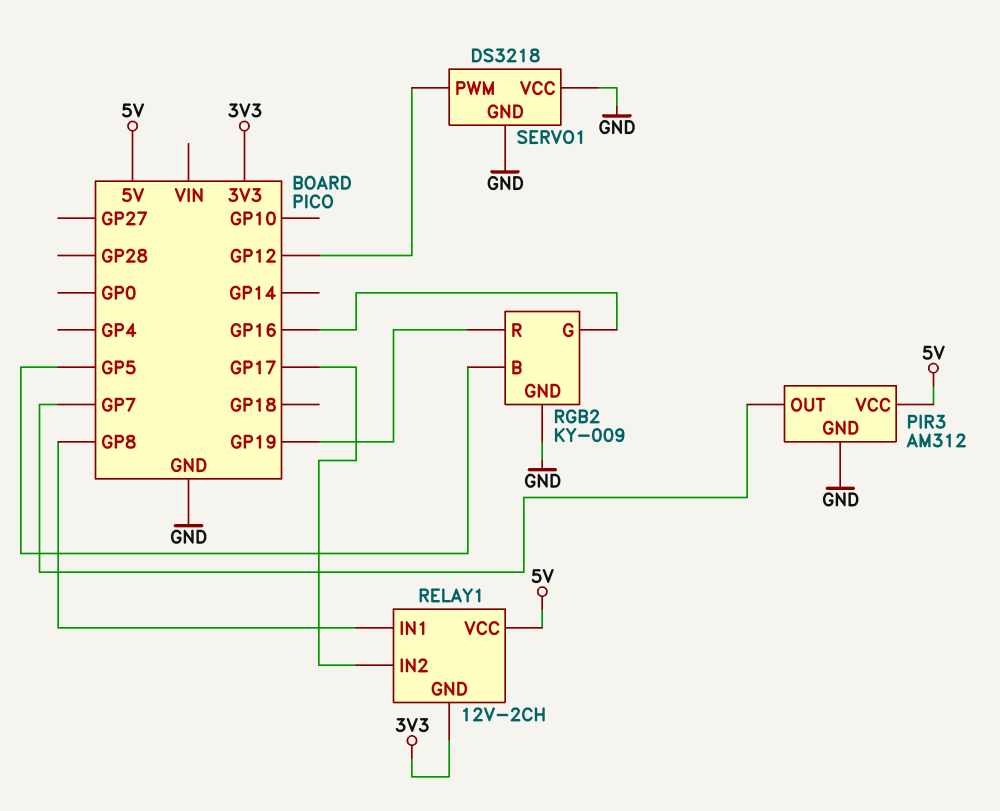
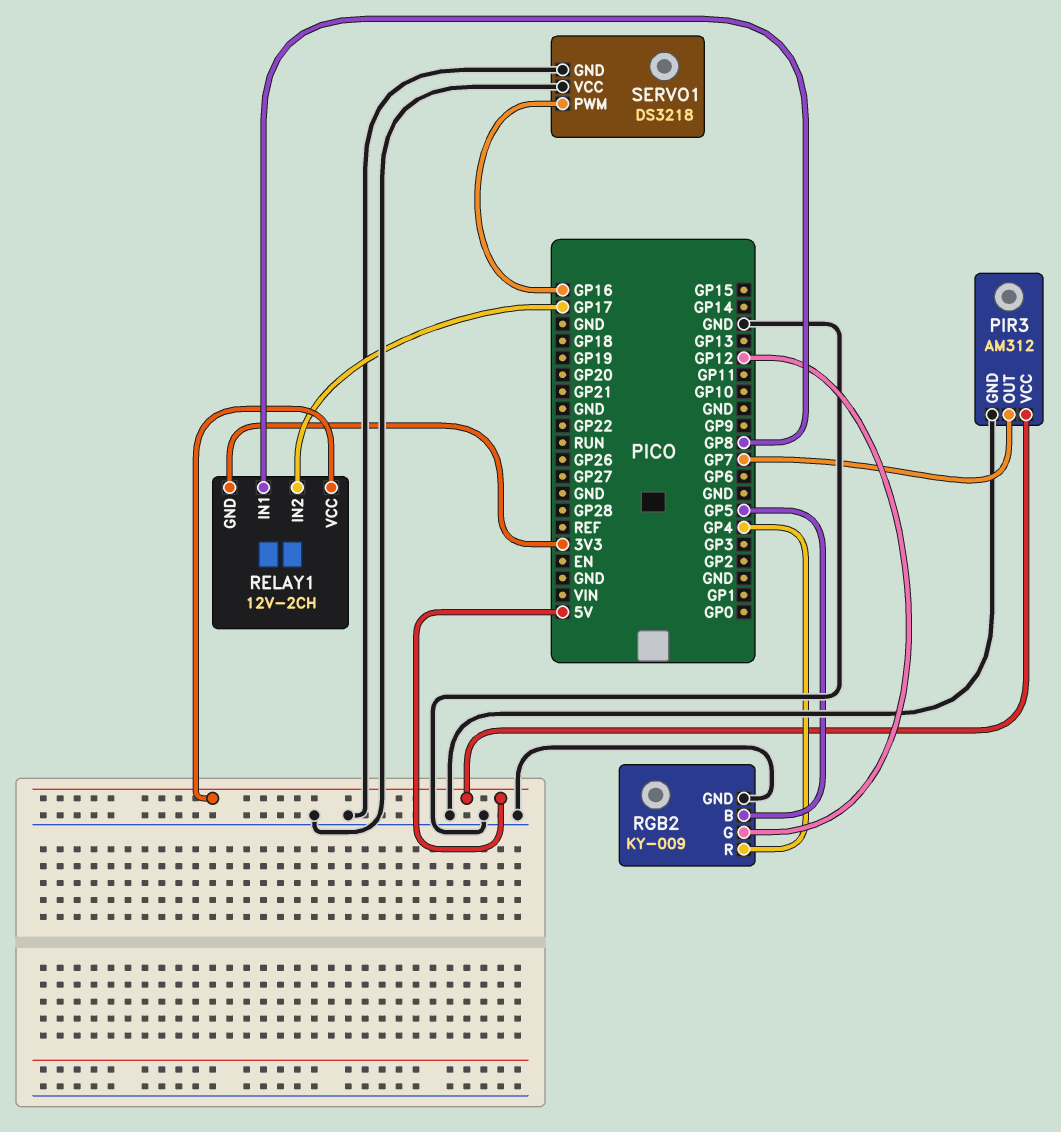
RGB2 pin G: GP16 -> GP12
RGB2 pin R: GP19 -> GP4
SERVO1 pin PWM: GP12 -> GP16

